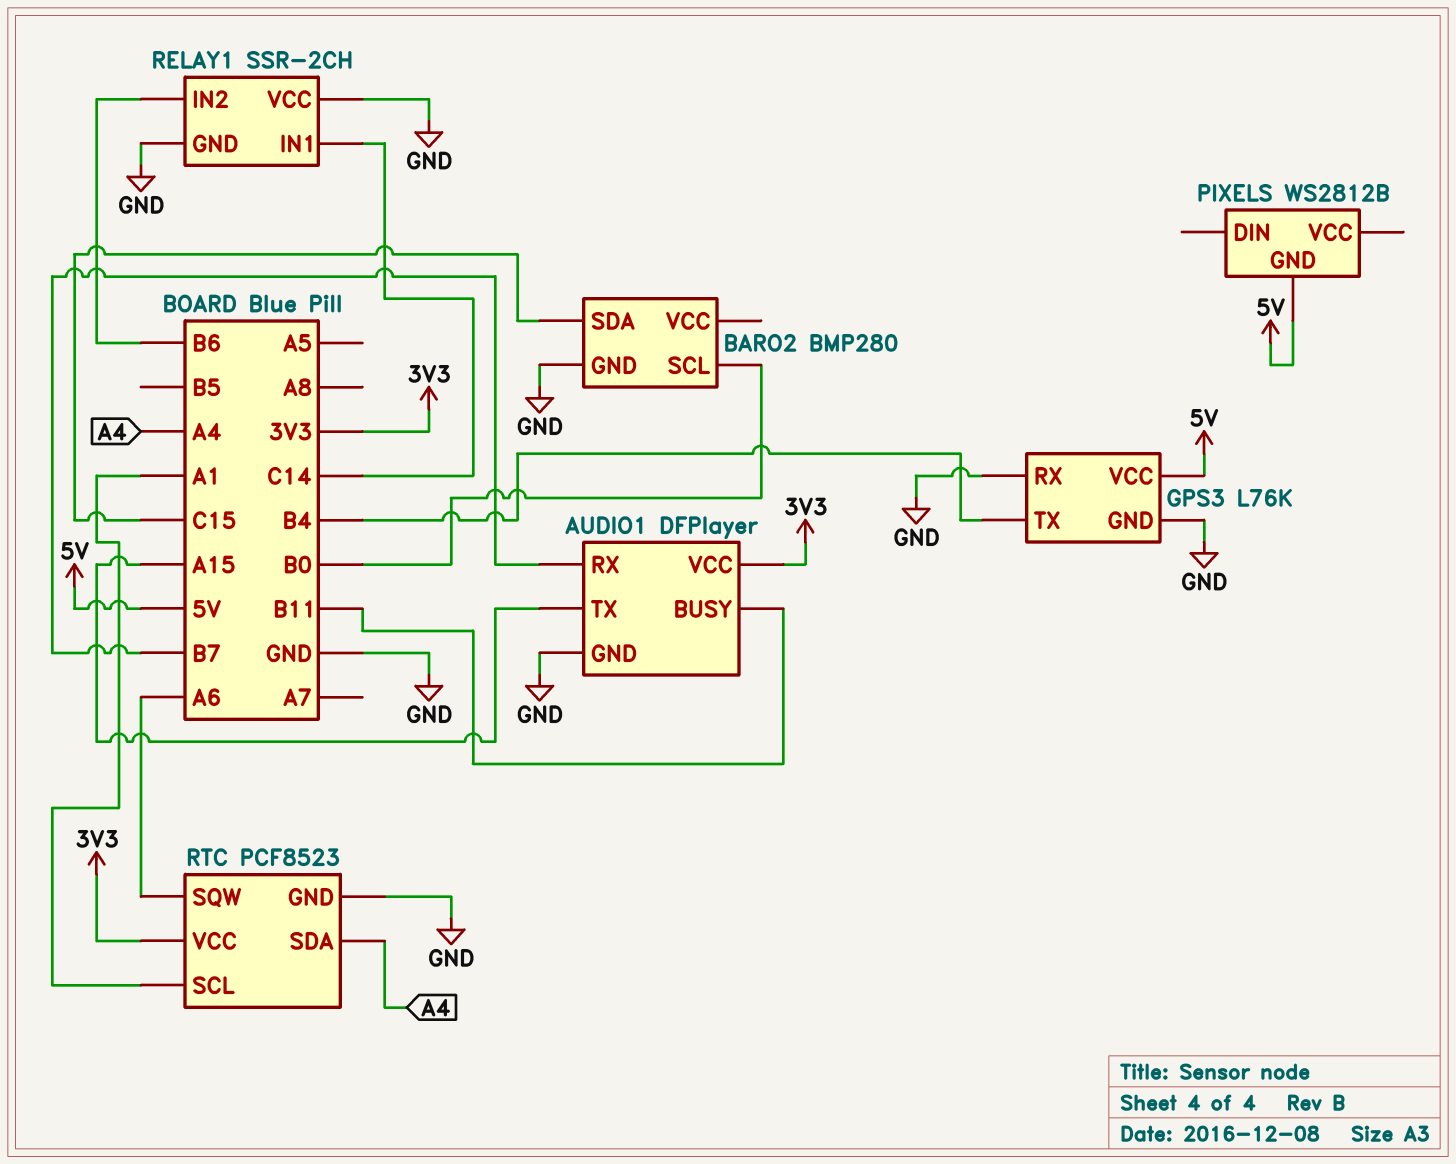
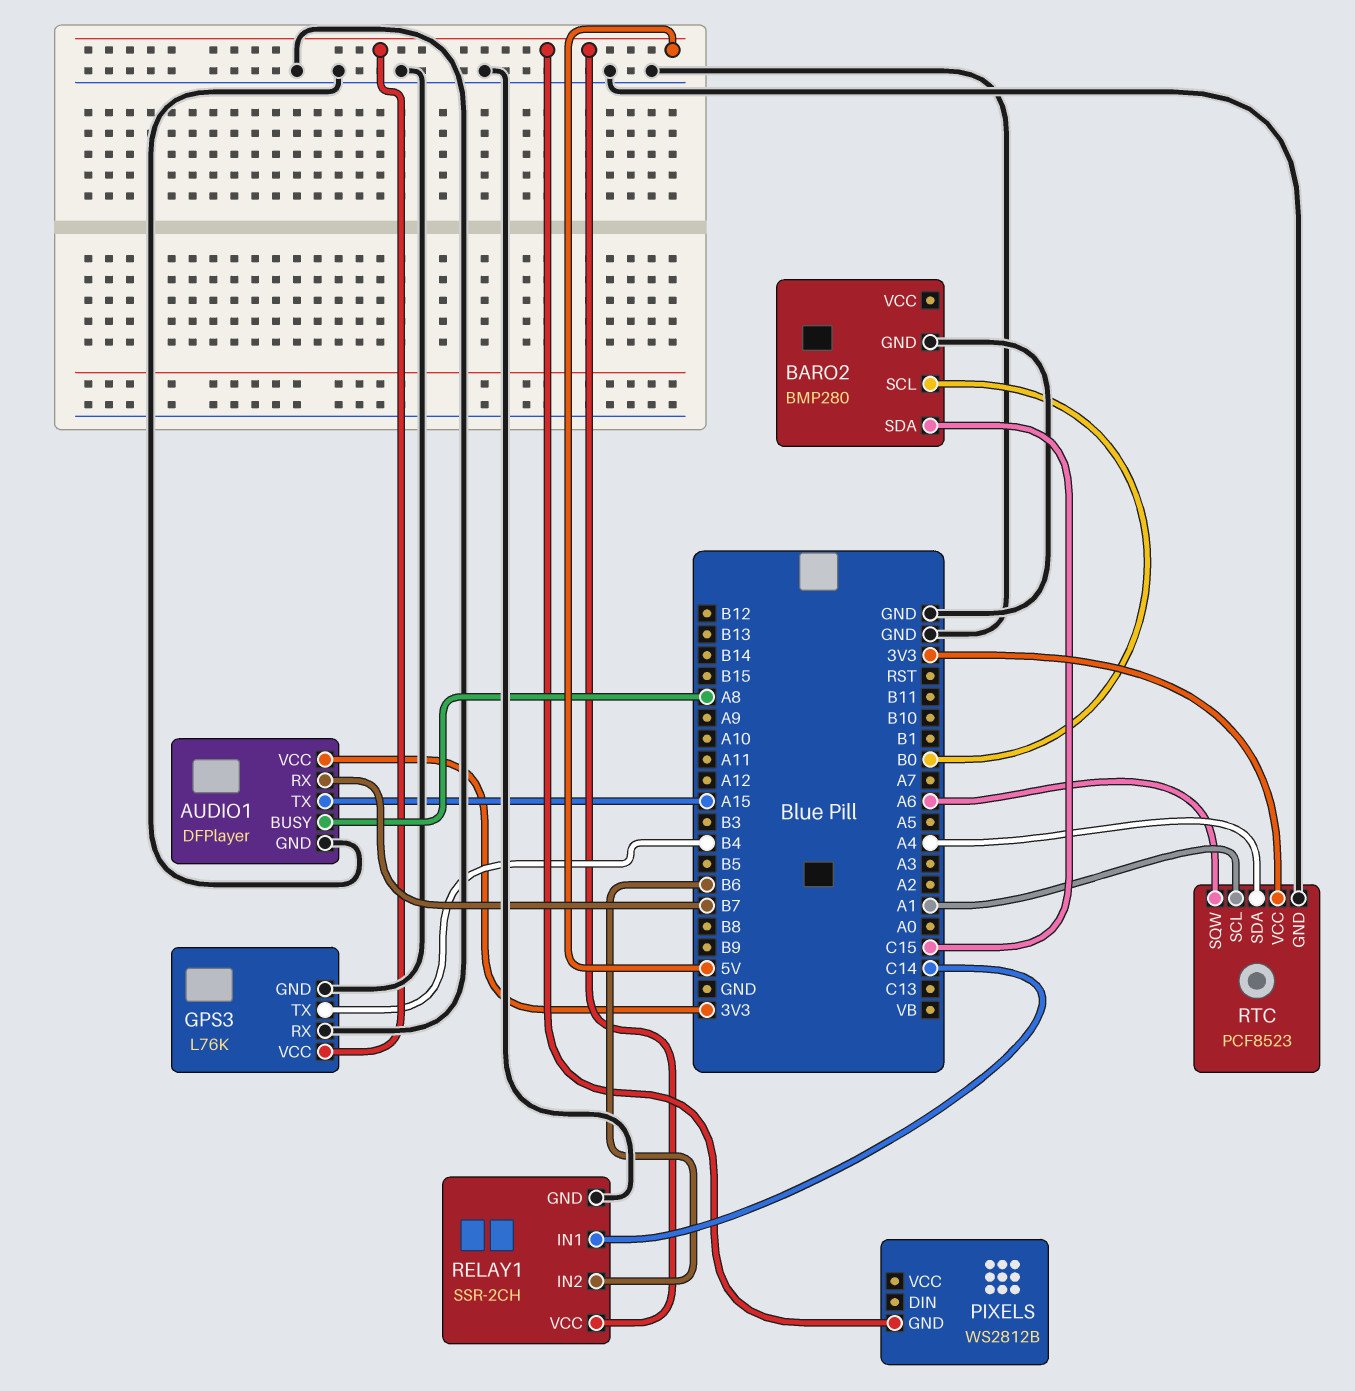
AUDIO1 pin BUSY: B11 -> A8
RELAY1 pin VCC: GND -> 5V

